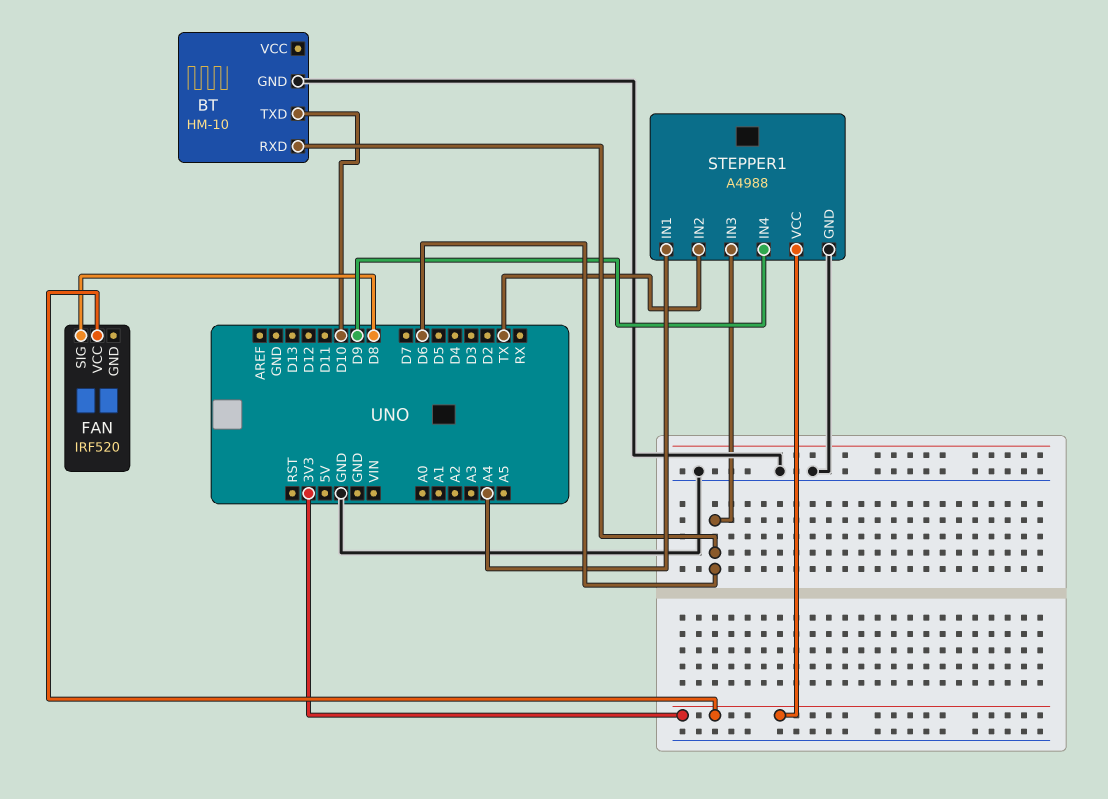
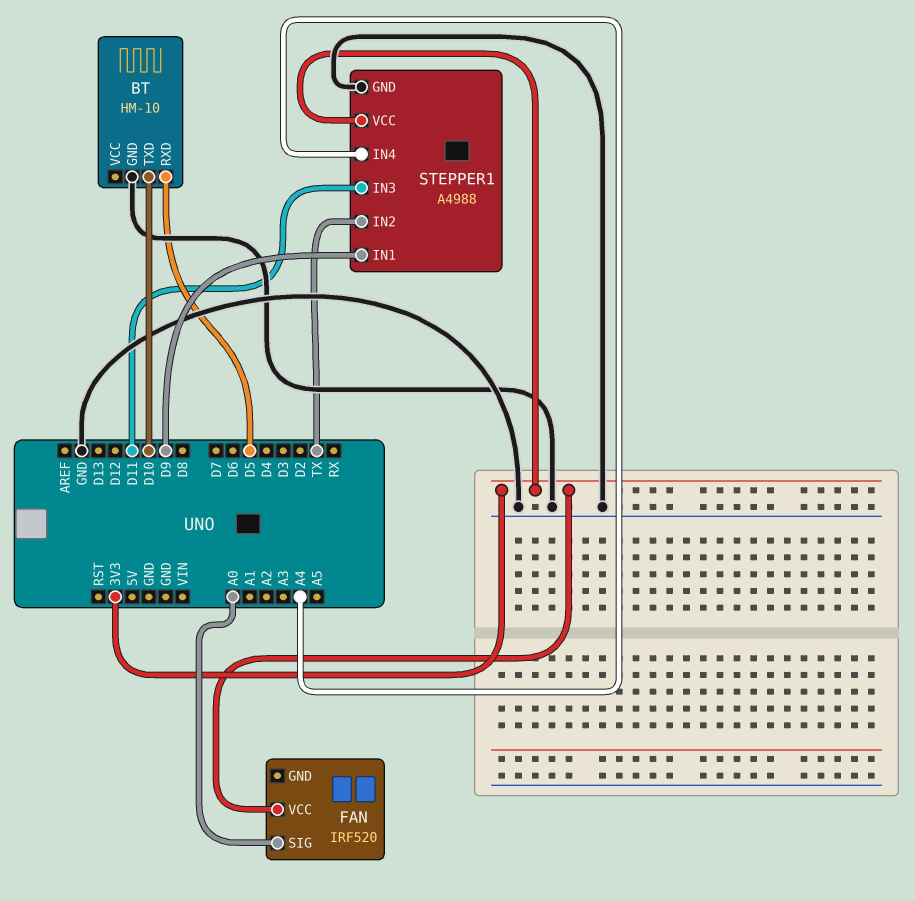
BT pin RXD: D6 -> D5
FAN pin SIG: D8 -> A0
STEPPER1 pin IN1: A4 -> D9
STEPPER1 pin IN3: D6 -> D11
STEPPER1 pin IN4: D9 -> A4

